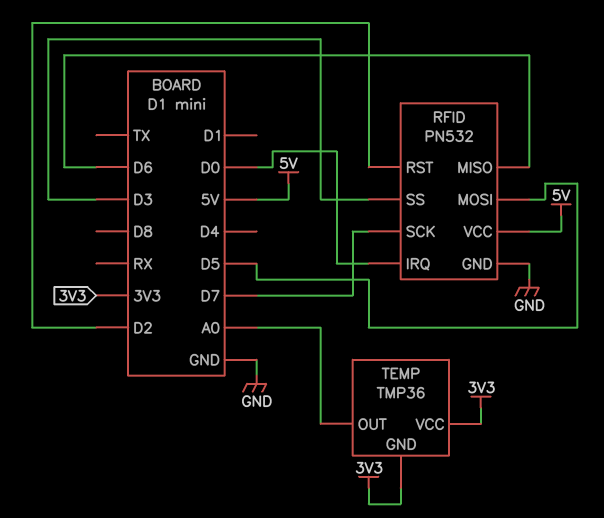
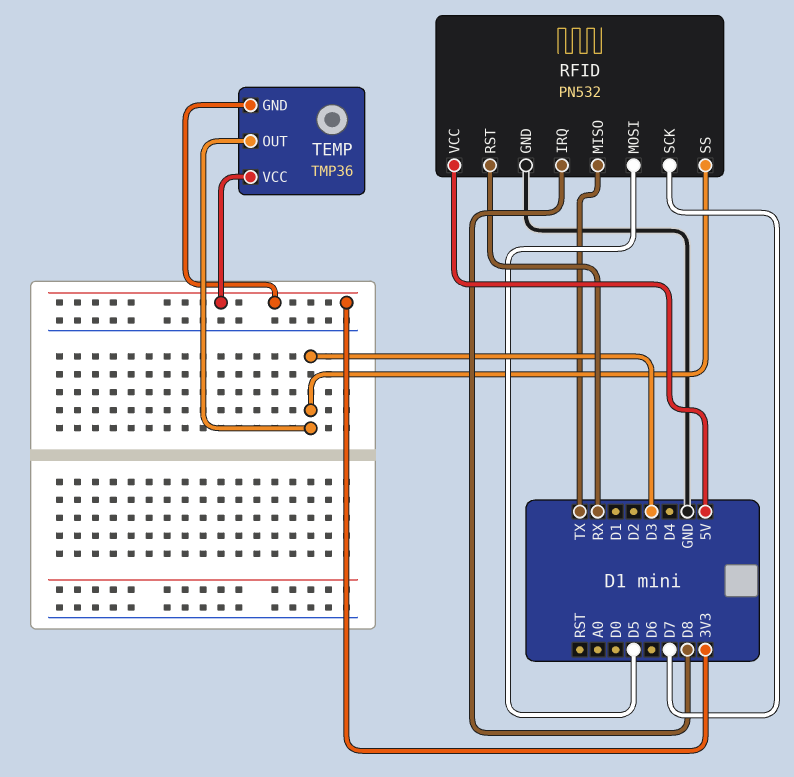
RFID pin IRQ: D0 -> D8
RFID pin MISO: D6 -> TX
RFID pin RST: D2 -> RX
TEMP pin OUT: A0 -> D3

